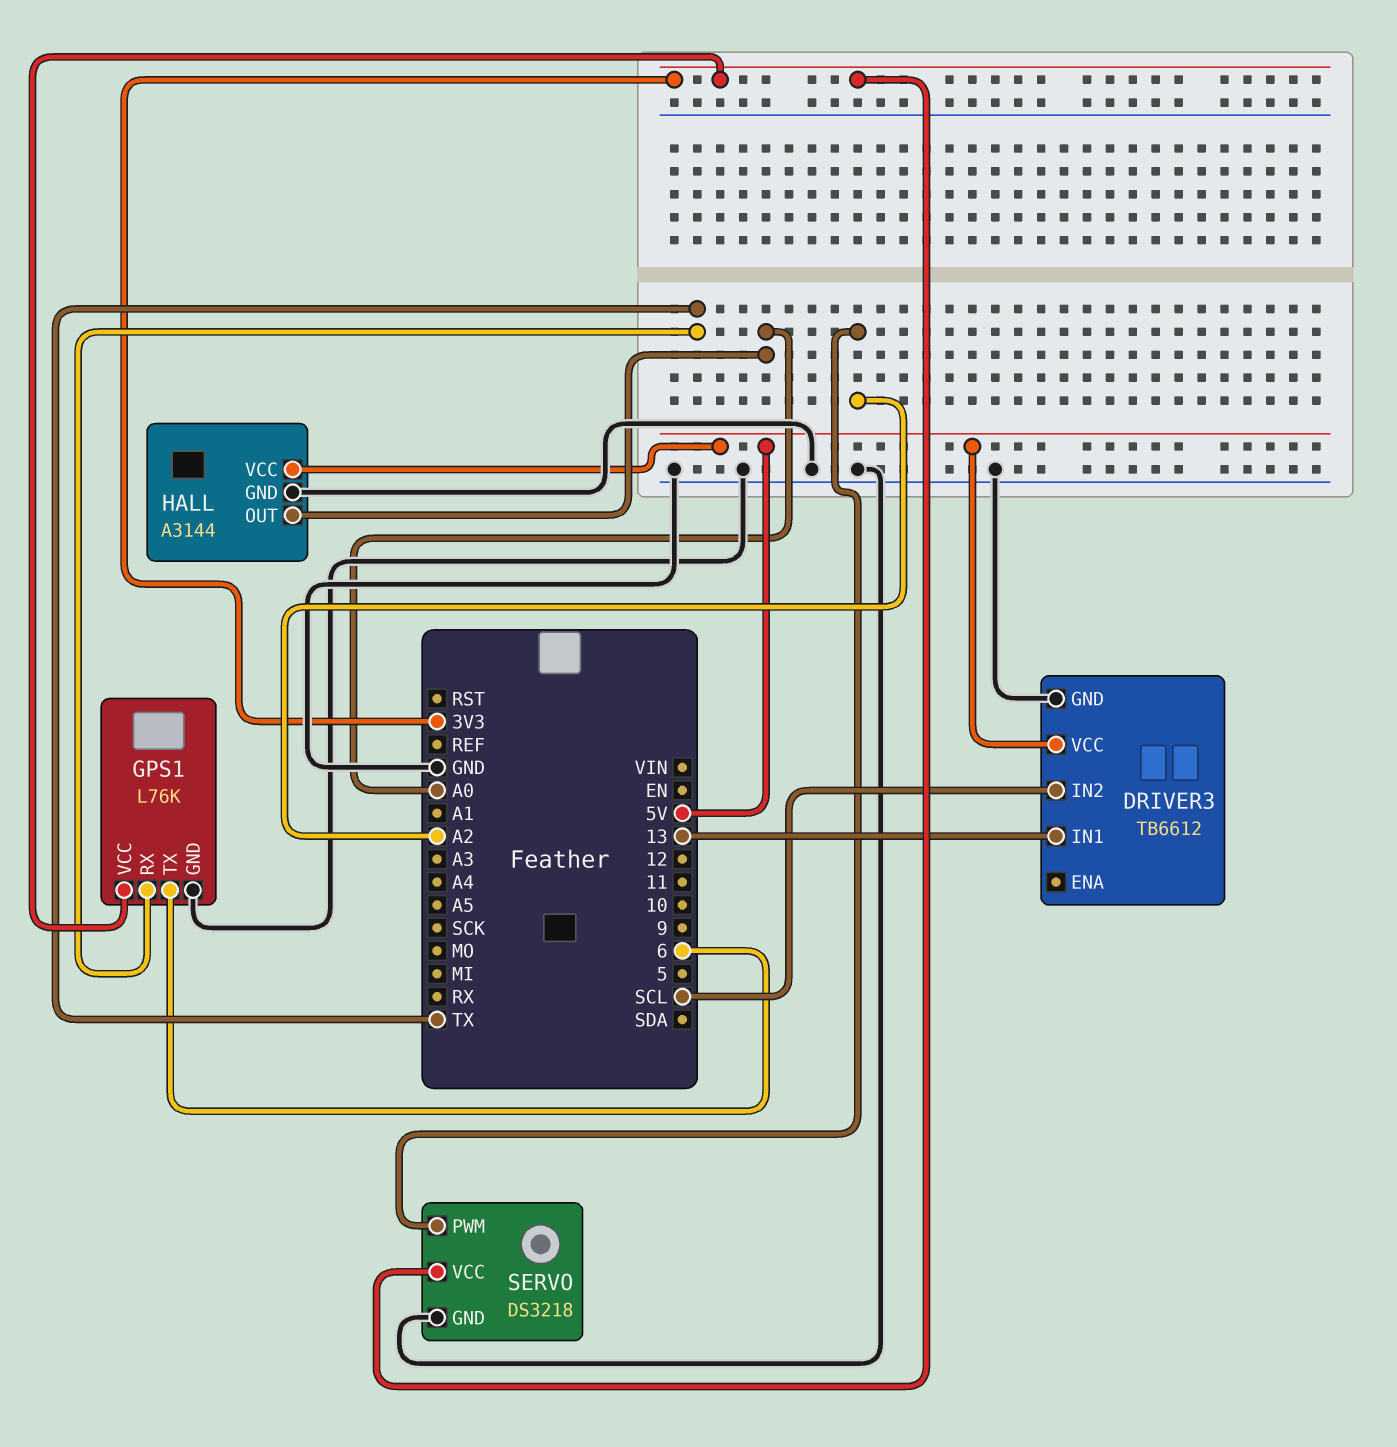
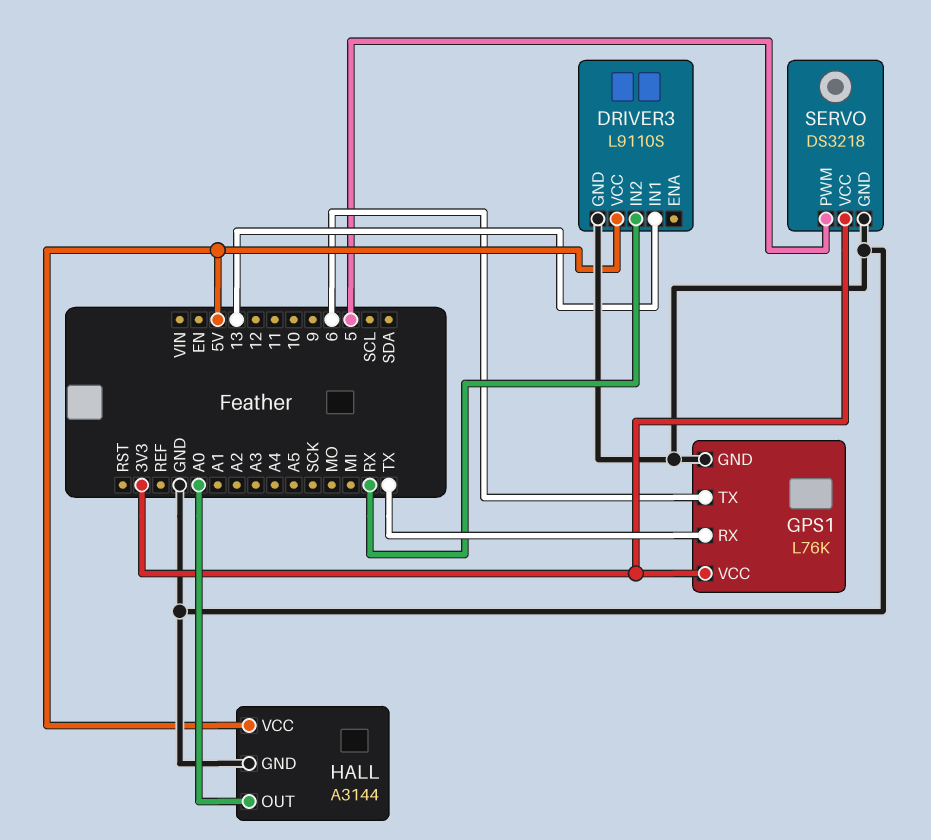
DRIVER3: TB6612 -> L9110S
DRIVER3 pin IN2: SCL -> RX
SERVO pin PWM: A2 -> 5

